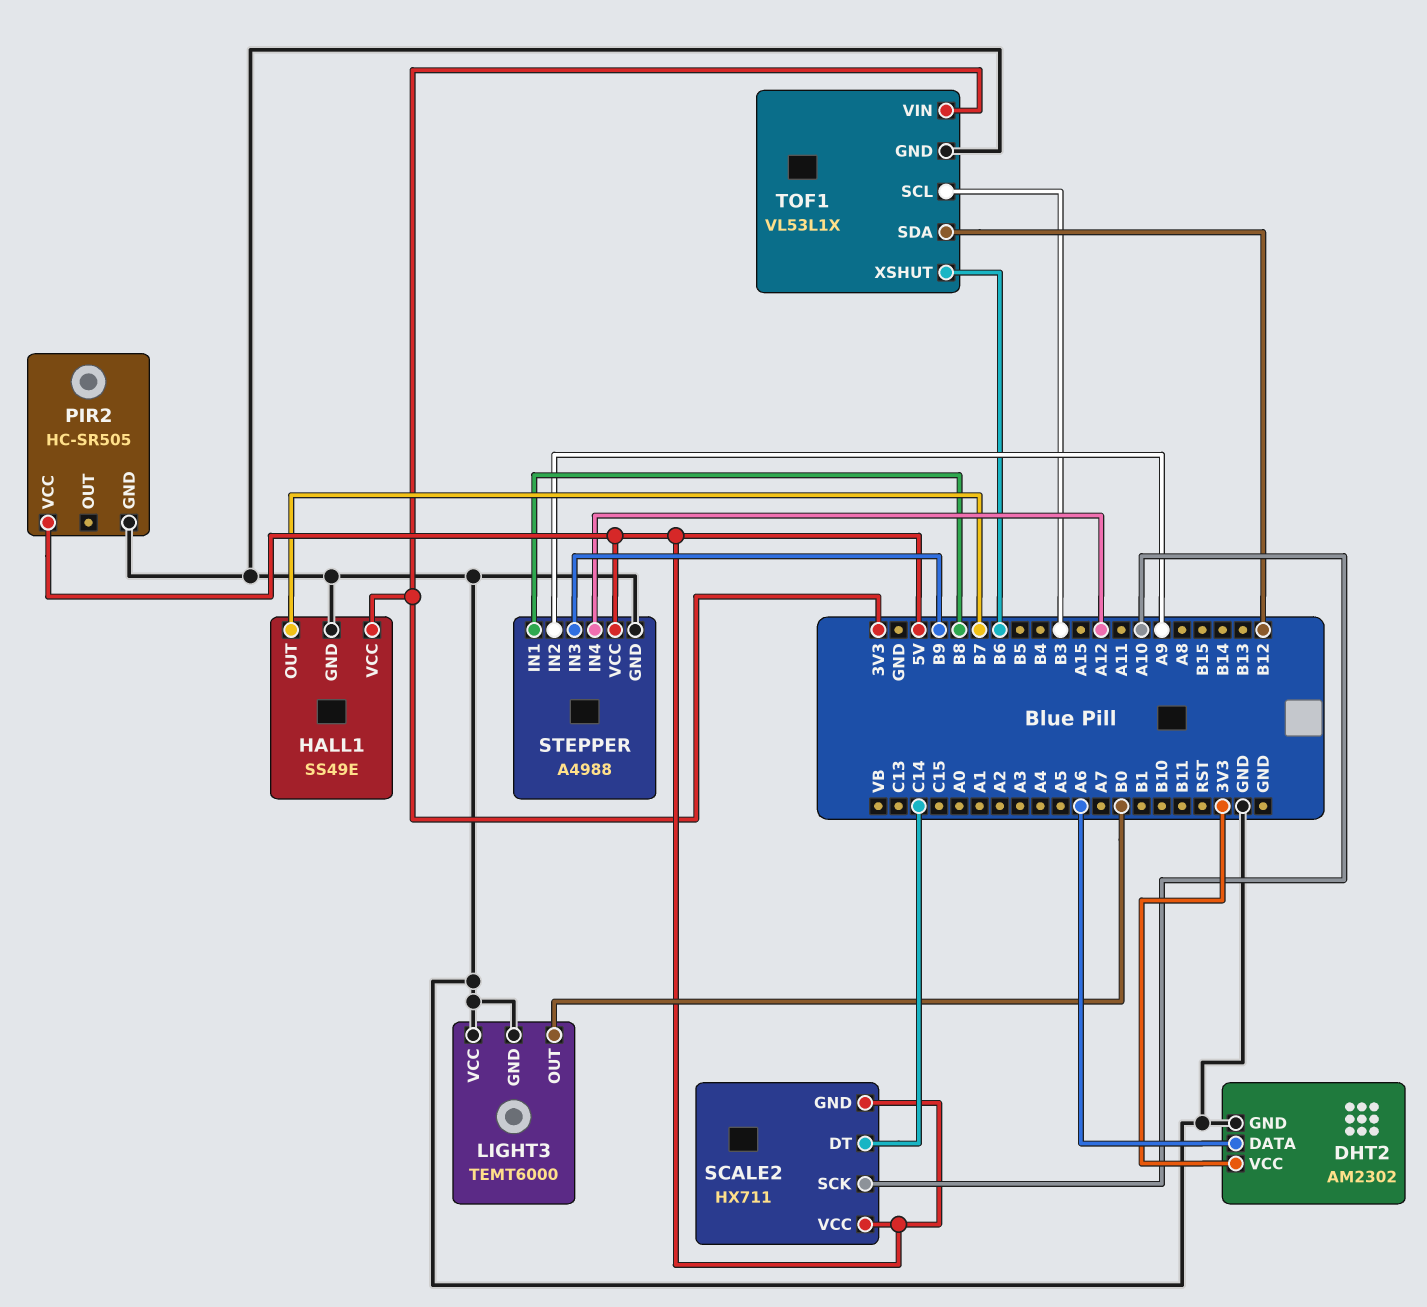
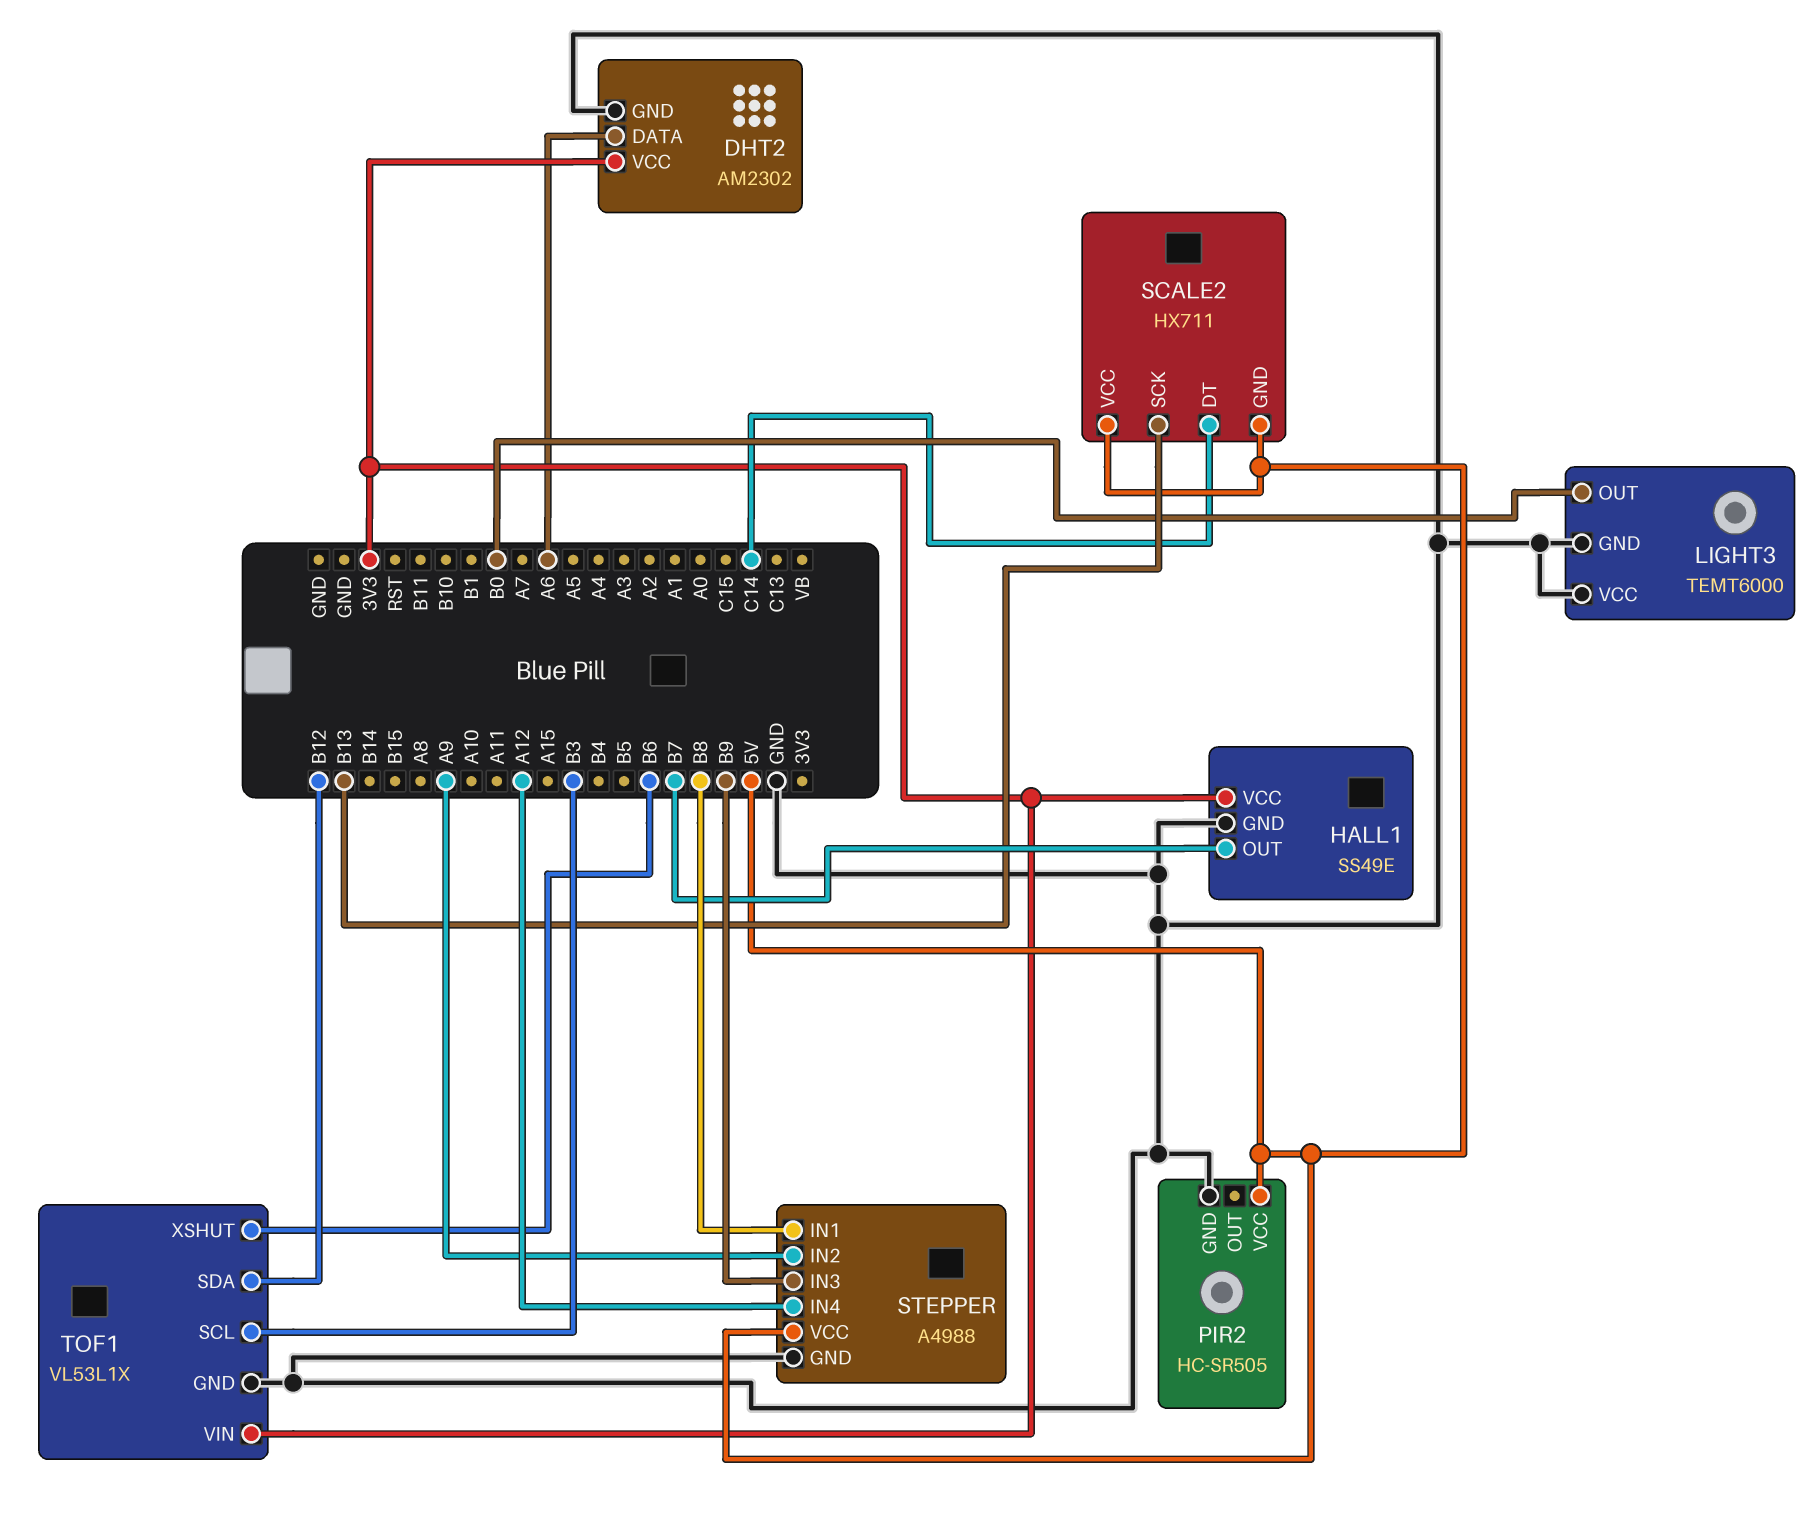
SCALE2 pin SCK: A10 -> B13

